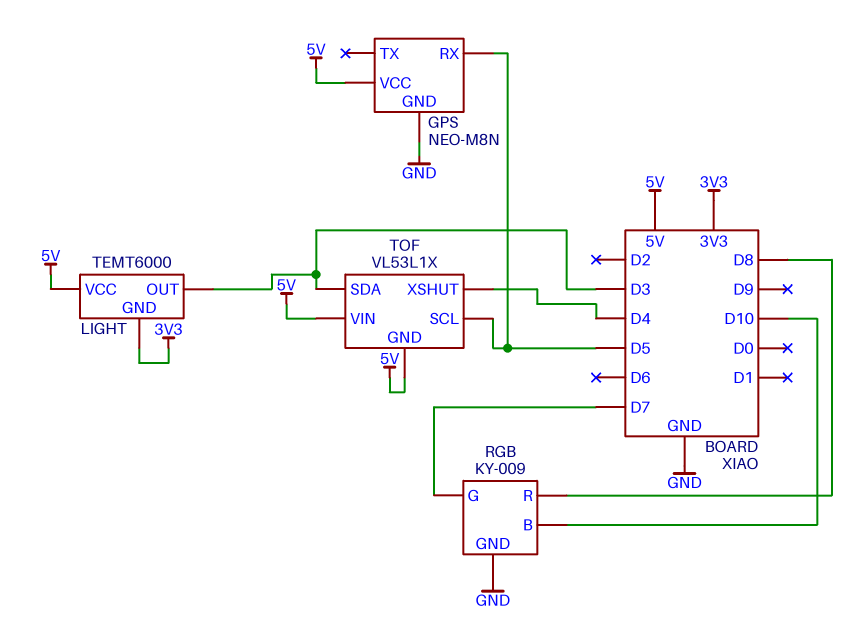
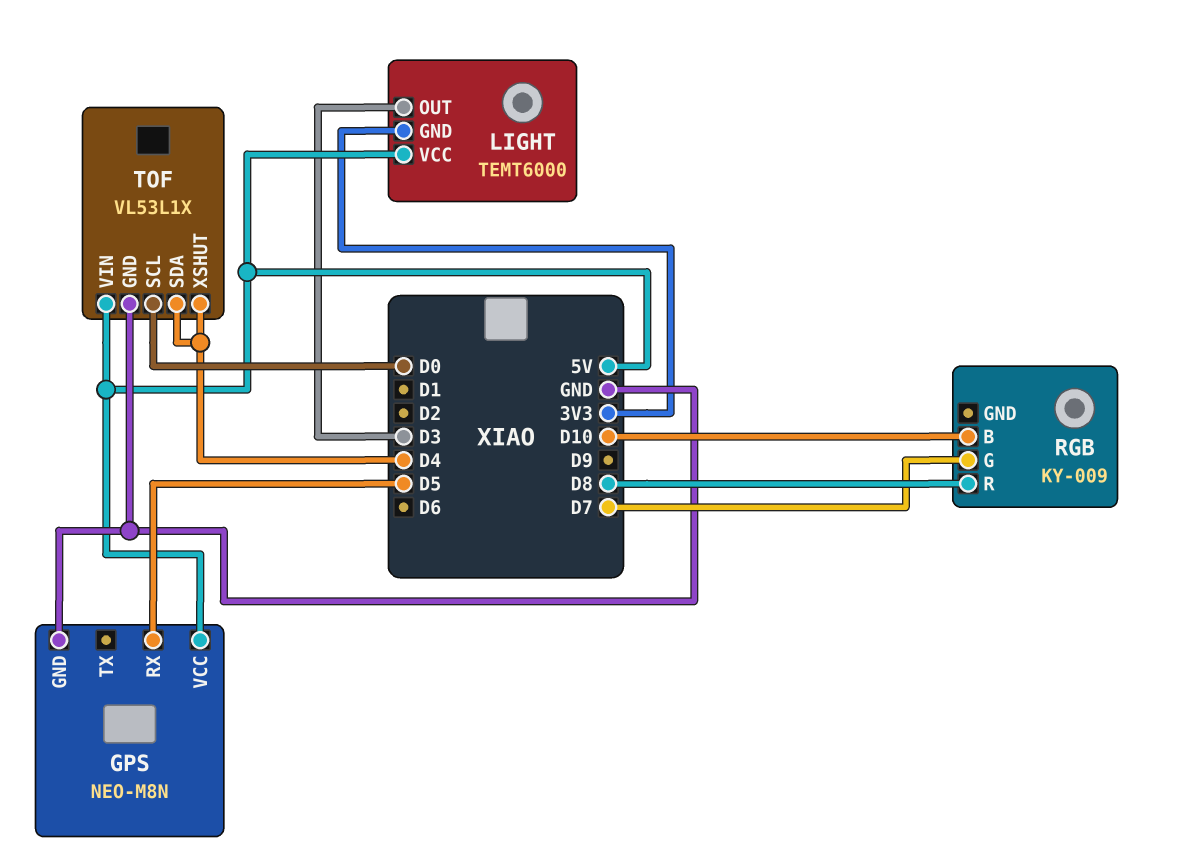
RGB pin GND: GND -> none
TOF pin GND: 5V -> GND
TOF pin SCL: D5 -> D0
TOF pin SDA: D3 -> D4

